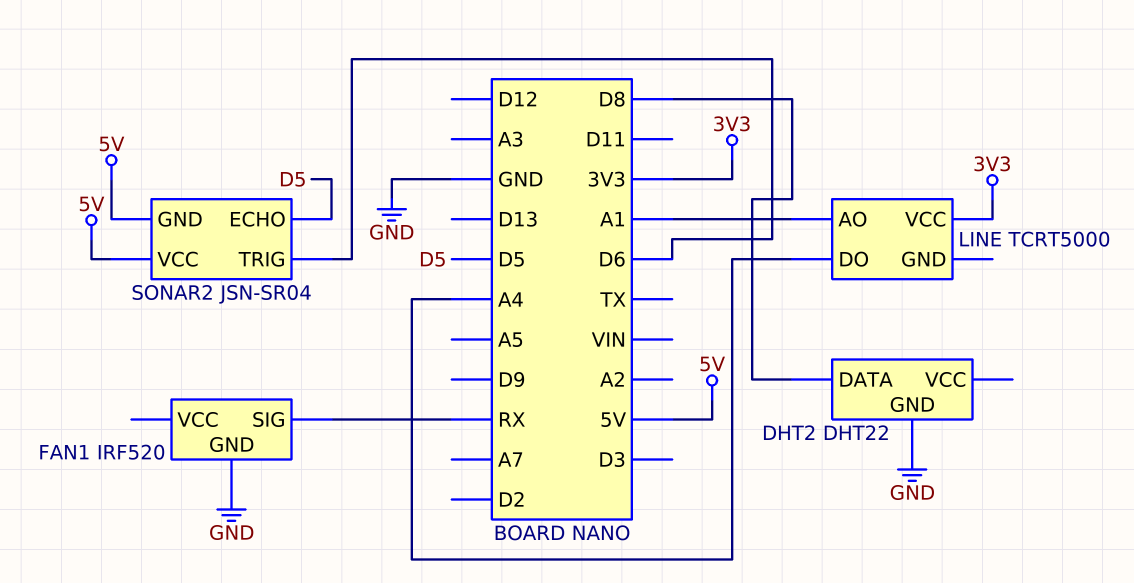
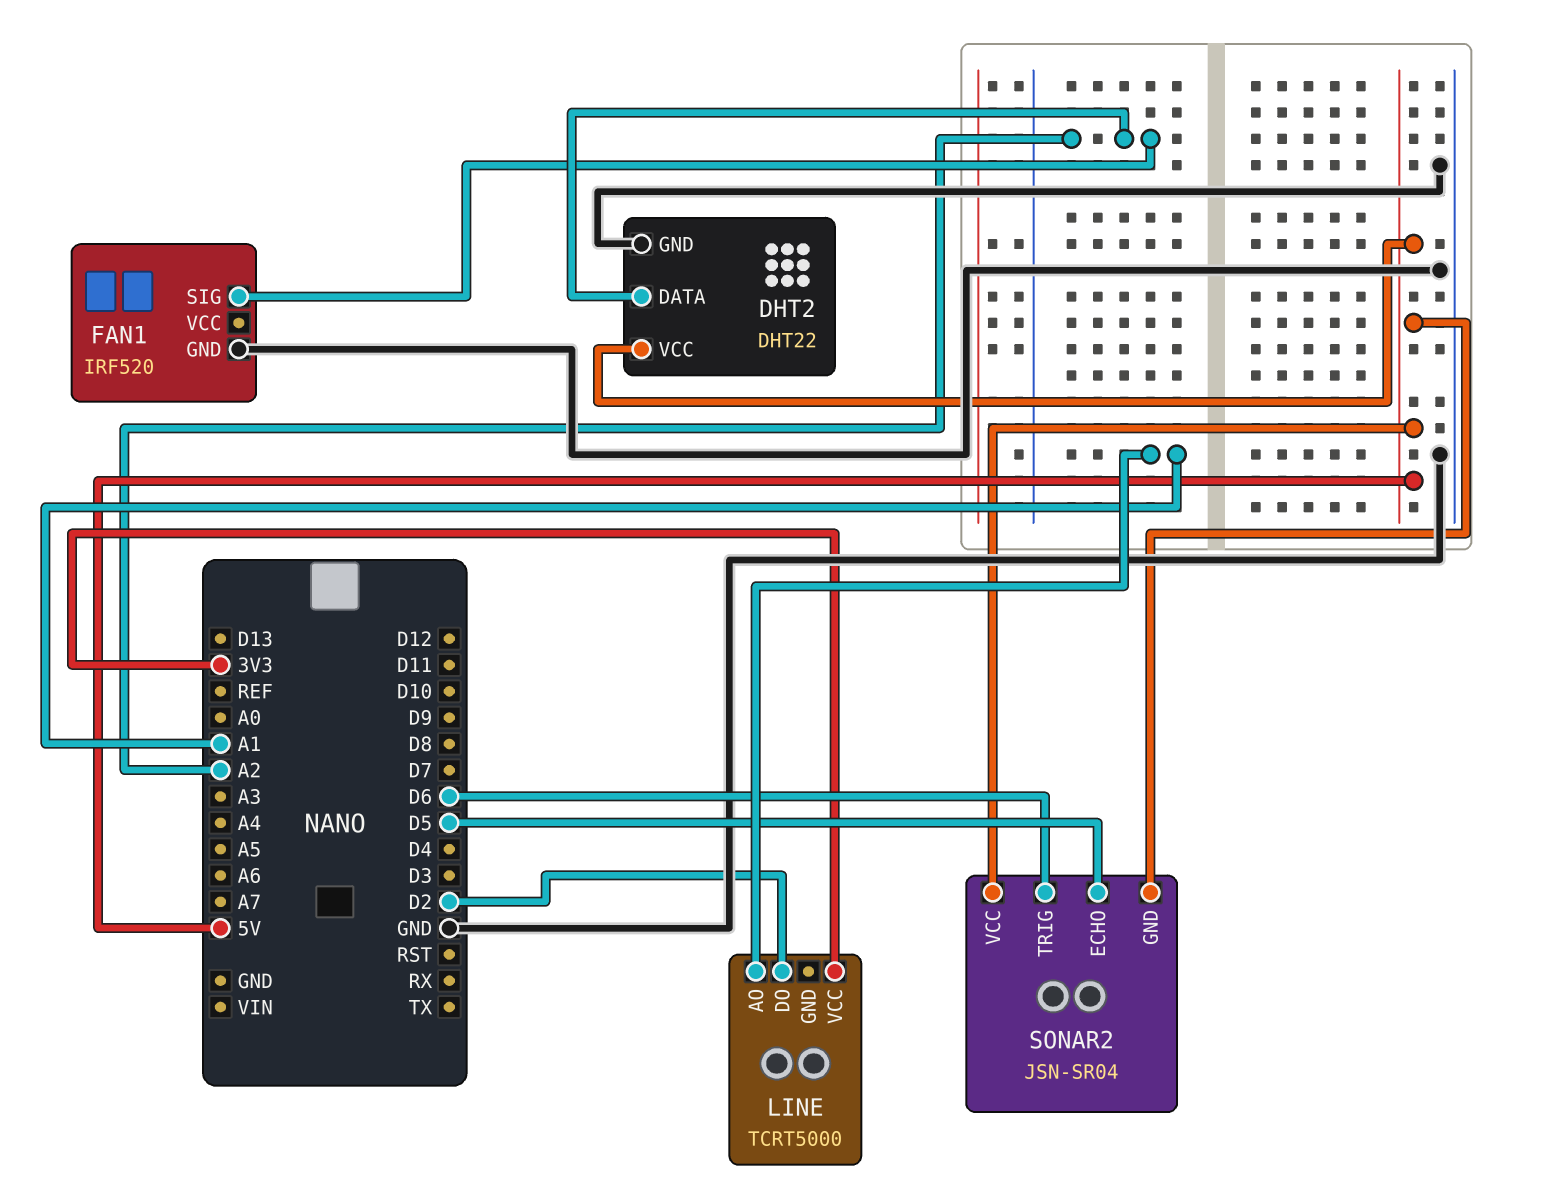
DHT2 pin DATA: D8 -> A2
DHT2 pin VCC: none -> 5V
FAN1 pin SIG: RX -> A2
LINE pin DO: A4 -> D2

